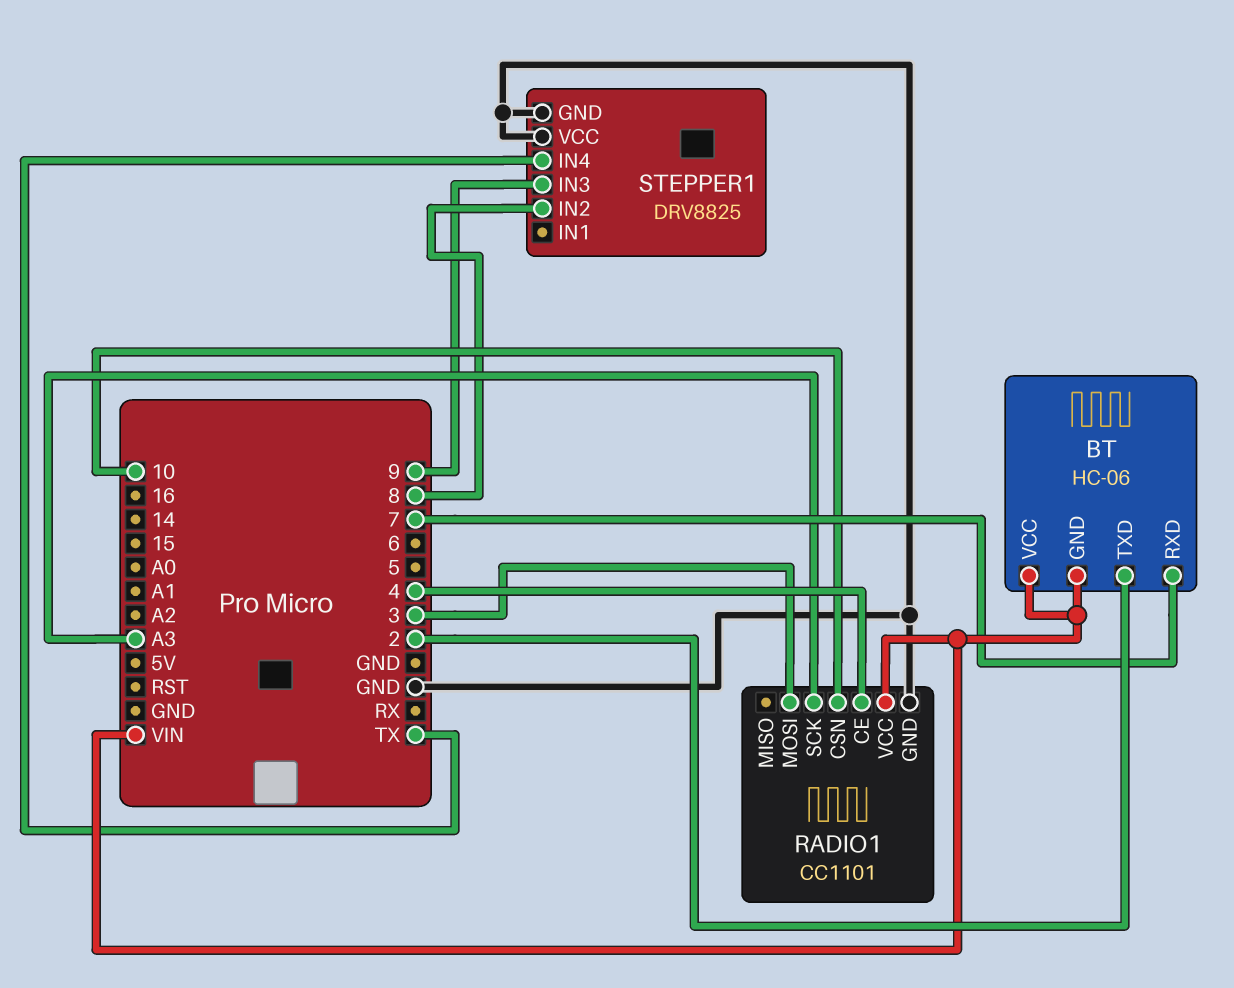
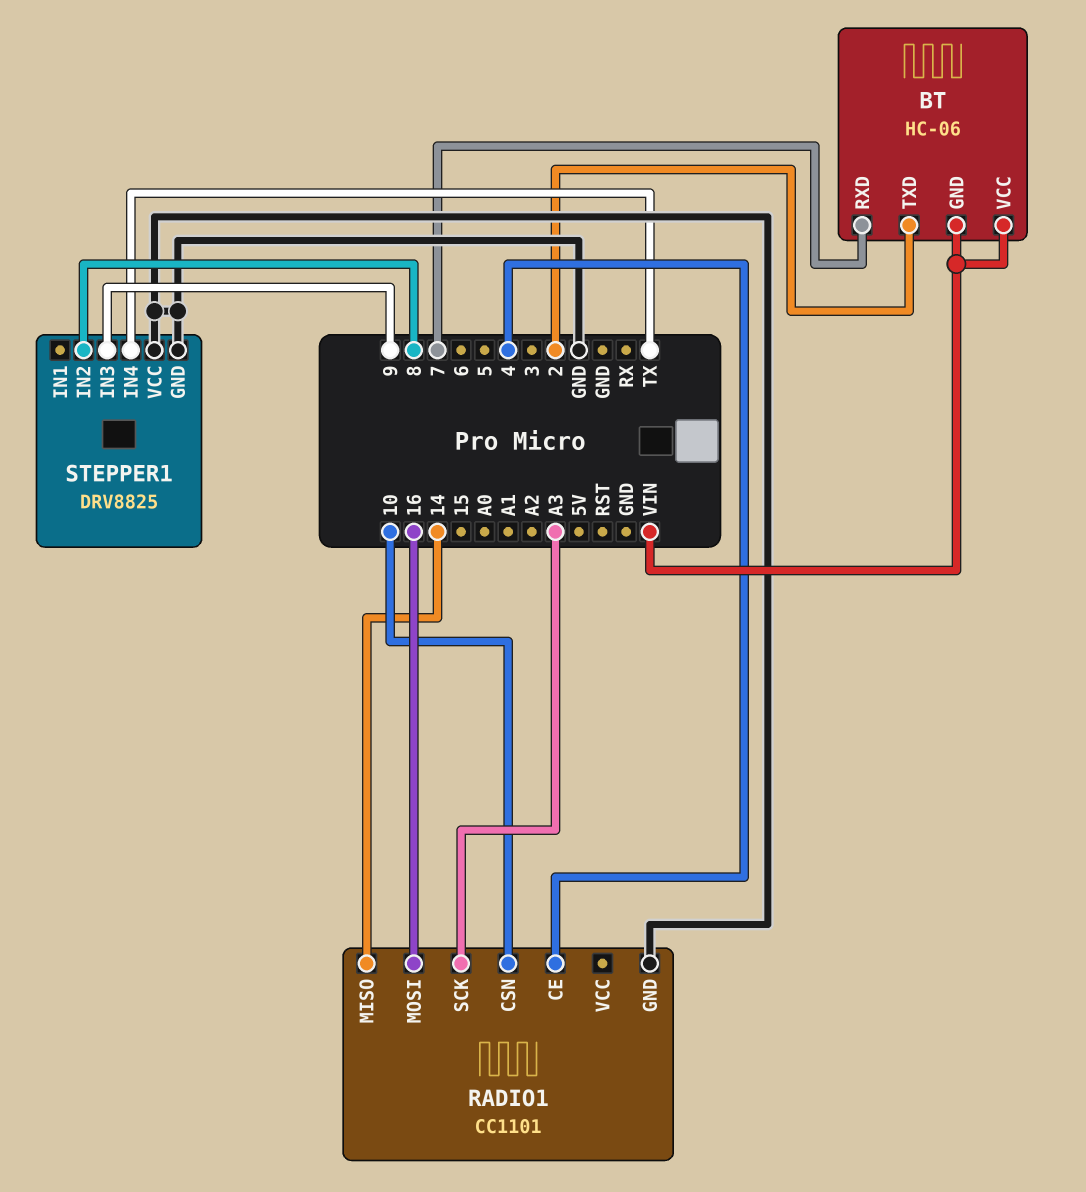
RADIO1 pin MISO: none -> 14
RADIO1 pin MOSI: 3 -> 16
RADIO1 pin VCC: VIN -> none

